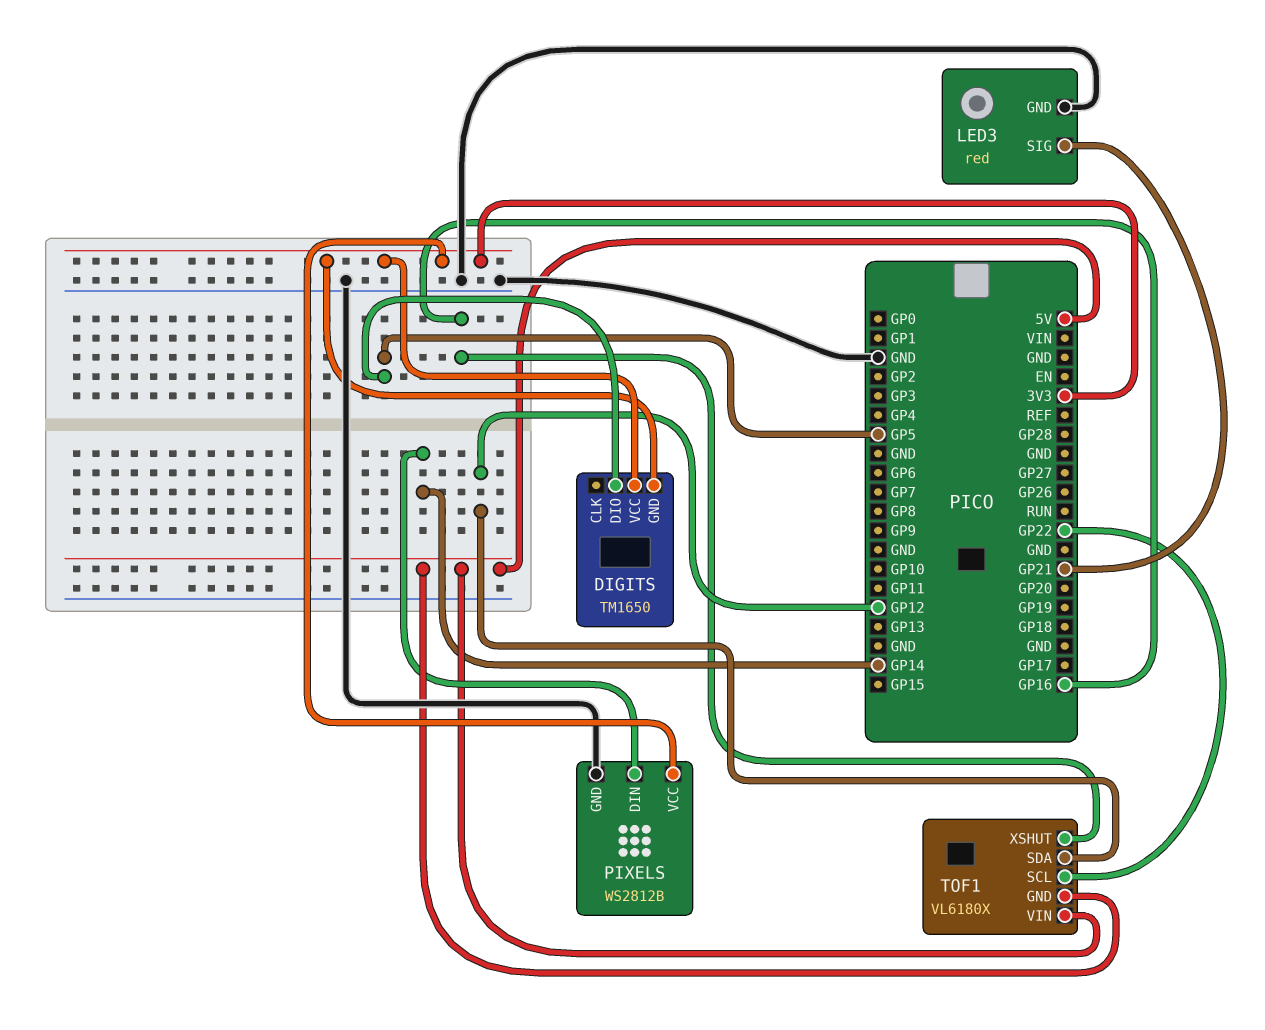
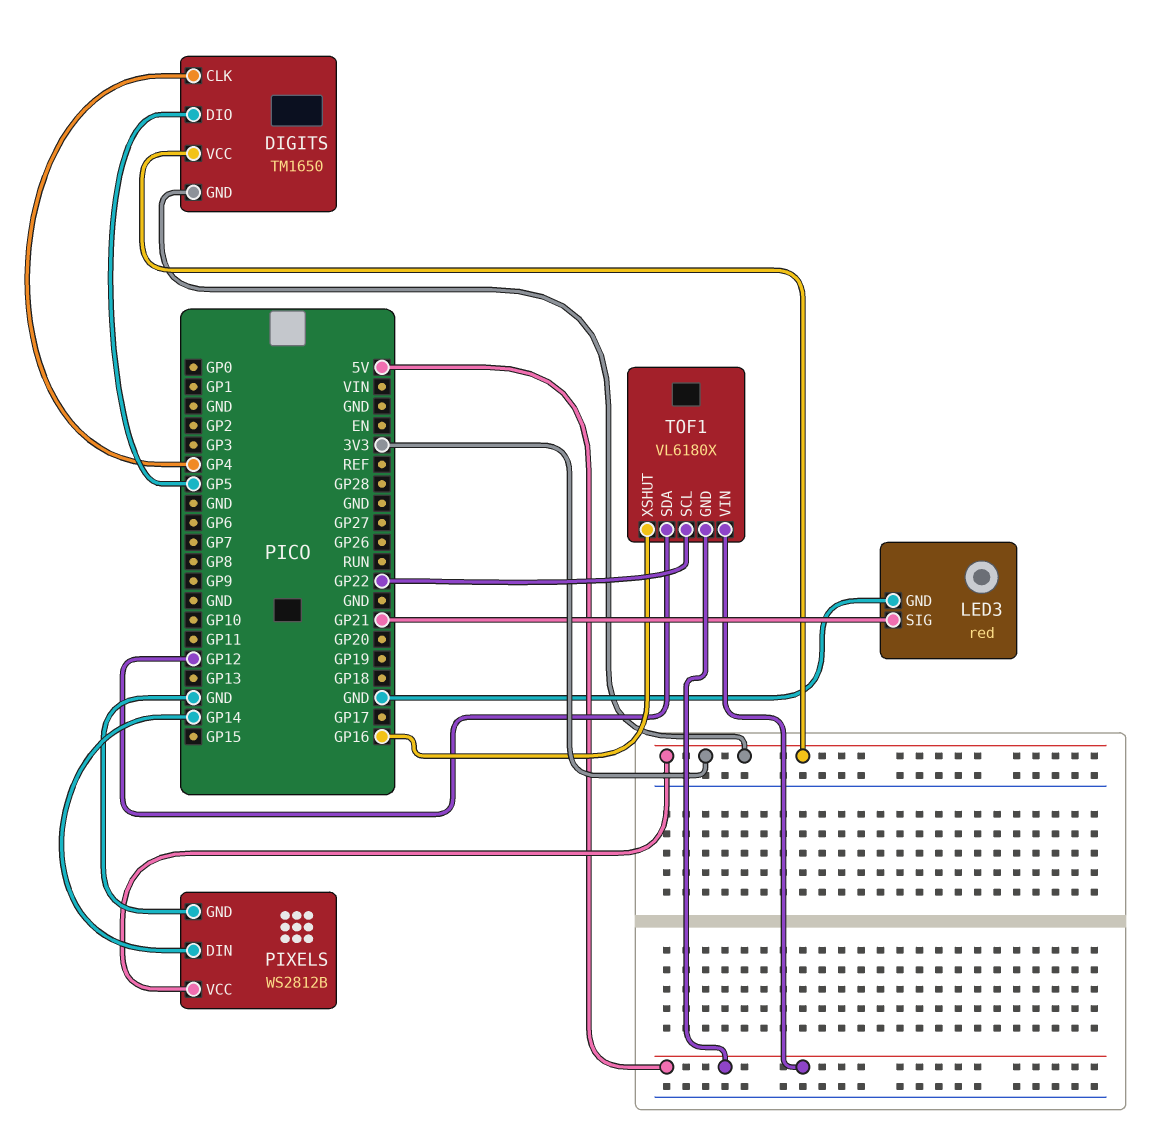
DIGITS pin CLK: none -> GP4

